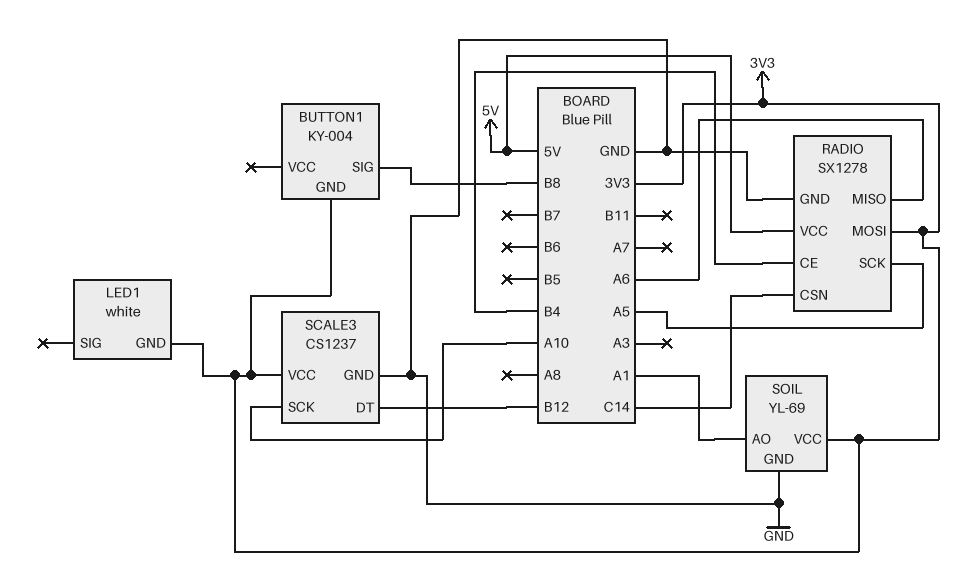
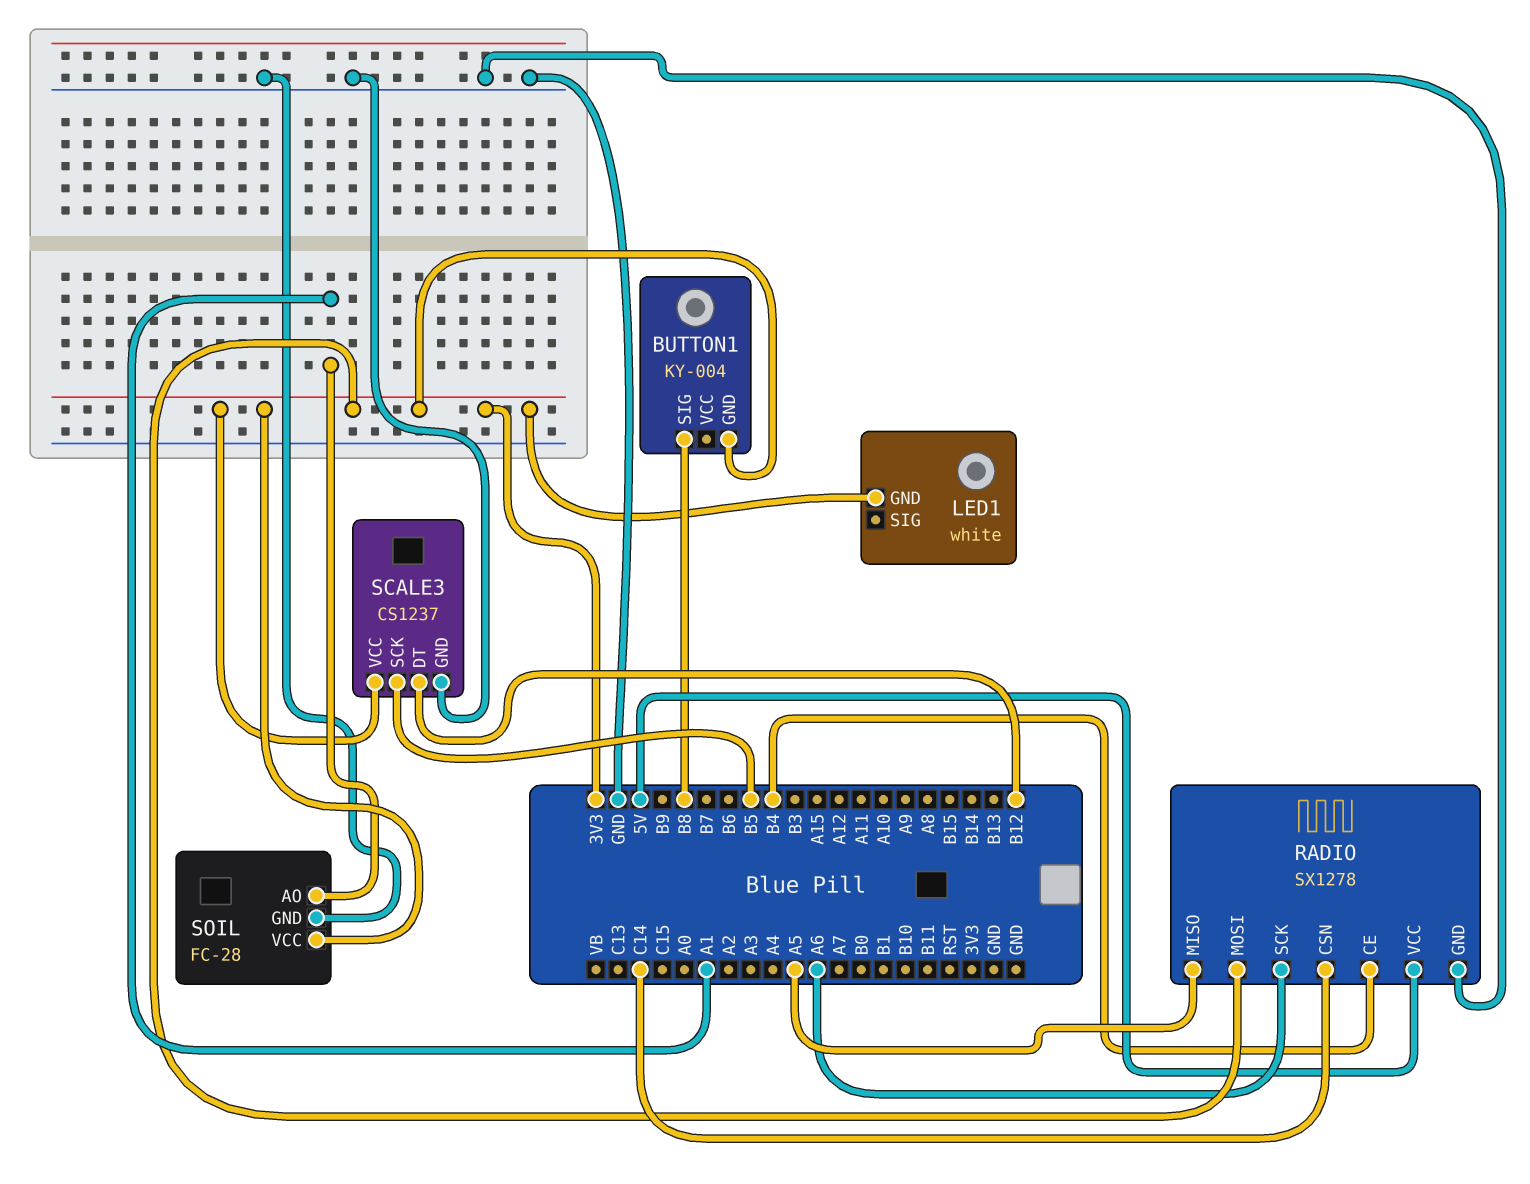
RADIO pin MISO: A6 -> A5
RADIO pin SCK: A5 -> A6
SCALE3 pin SCK: A10 -> B5
SOIL: YL-69 -> FC-28

